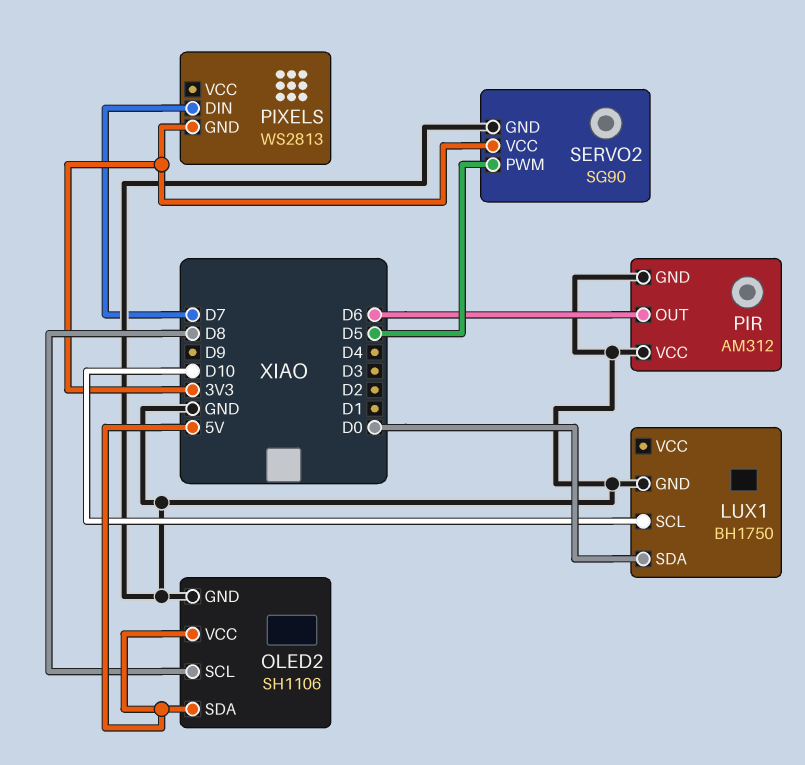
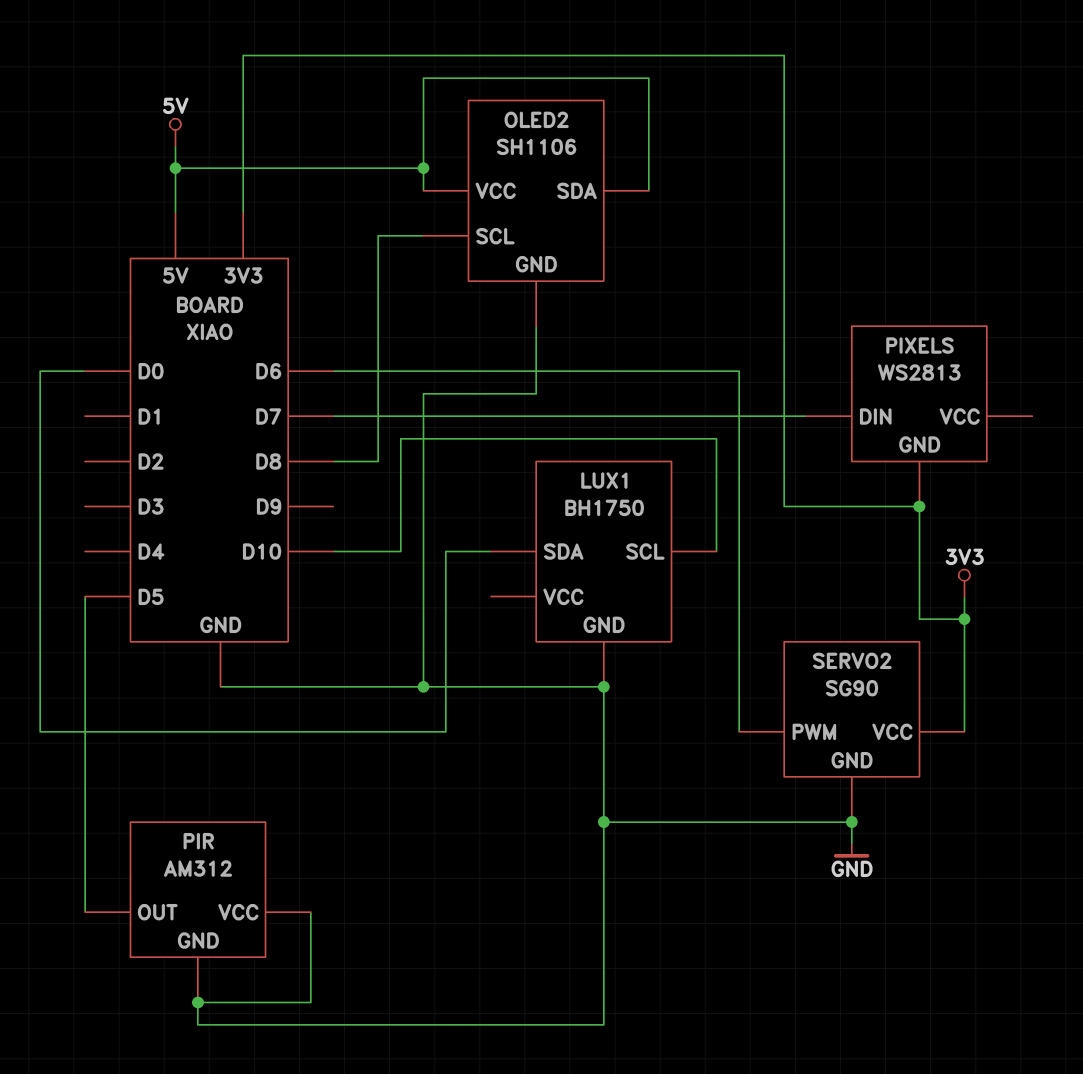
PIR pin OUT: D6 -> D5
SERVO2 pin PWM: D5 -> D6

